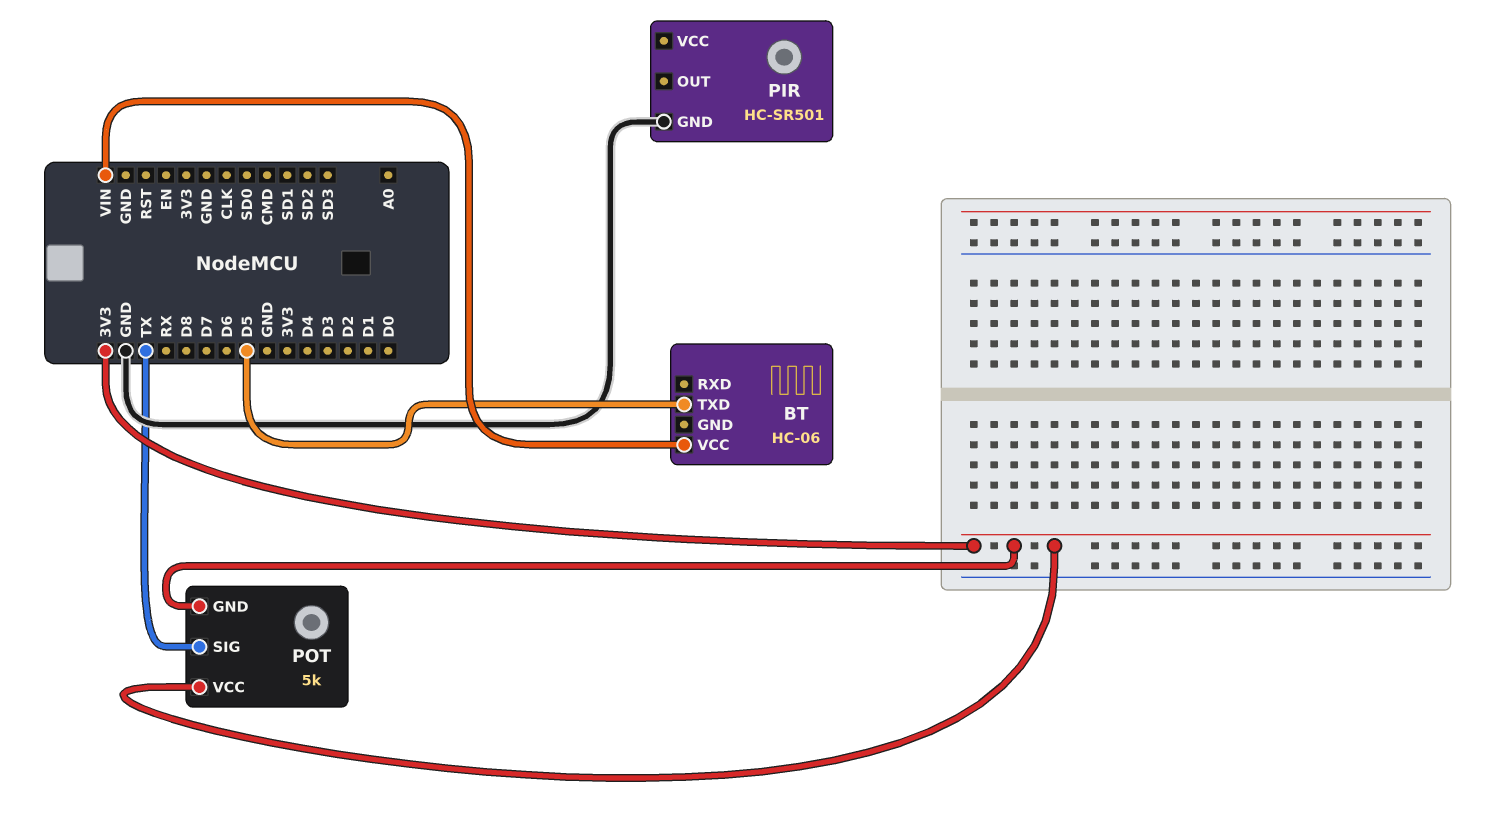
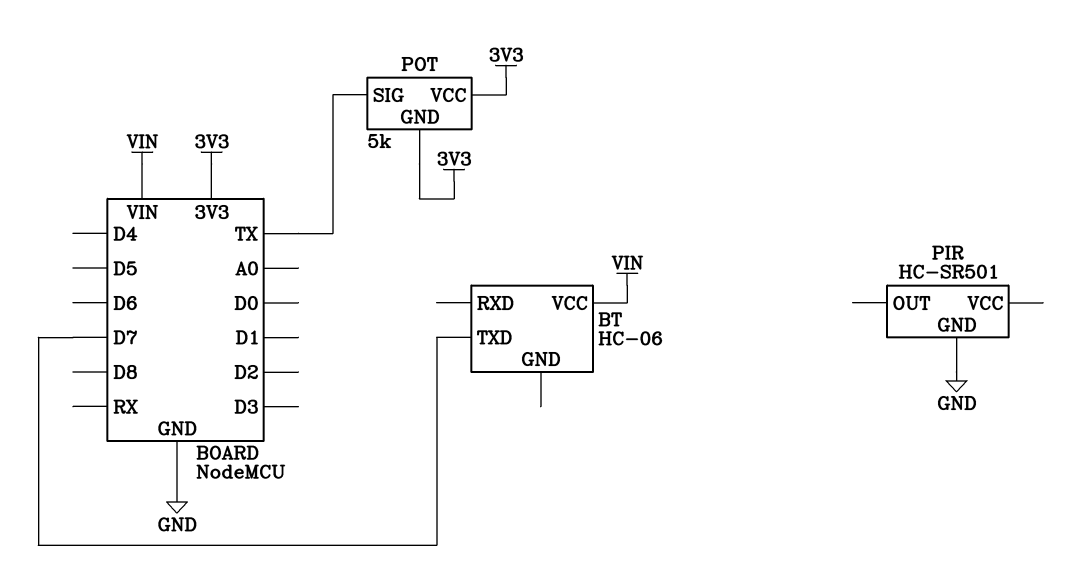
BT pin TXD: D5 -> D7

